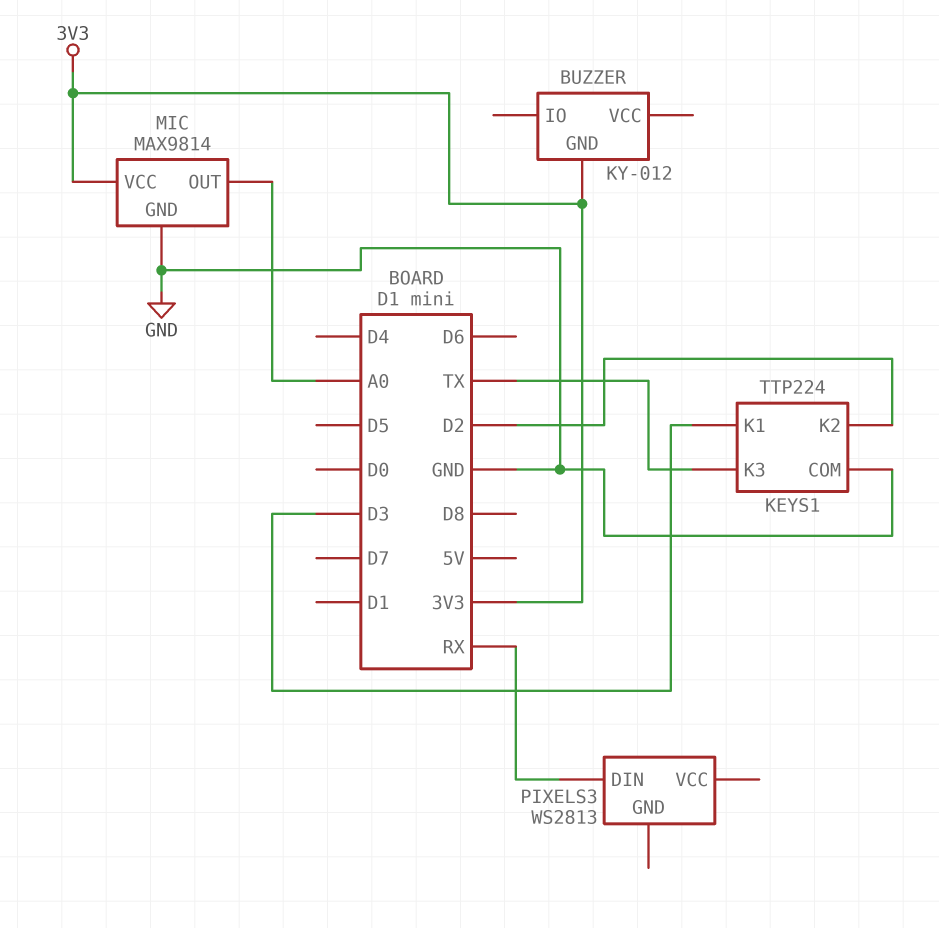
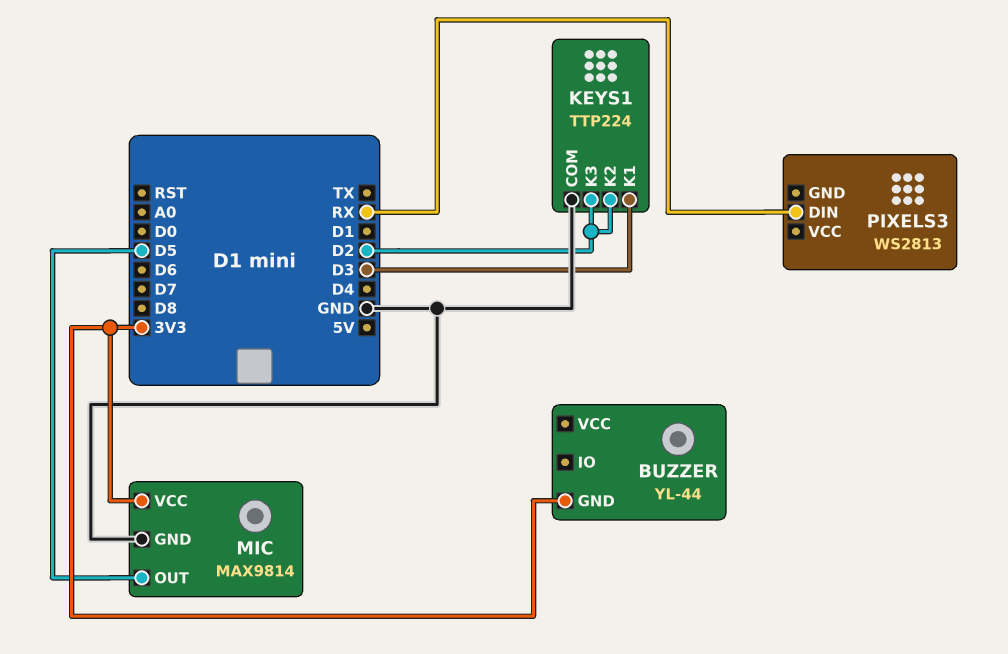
BUZZER: KY-012 -> YL-44
KEYS1 pin K3: TX -> D2
MIC pin OUT: A0 -> D5

